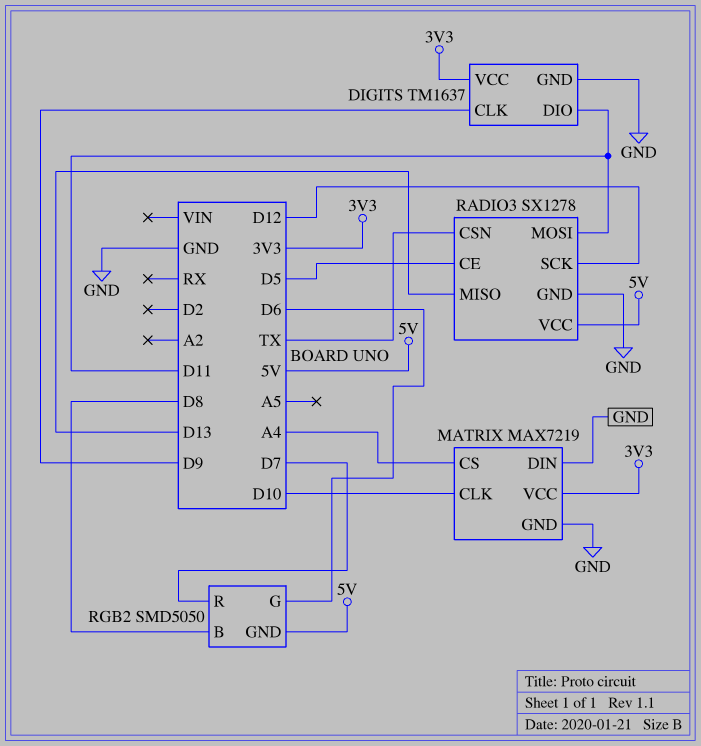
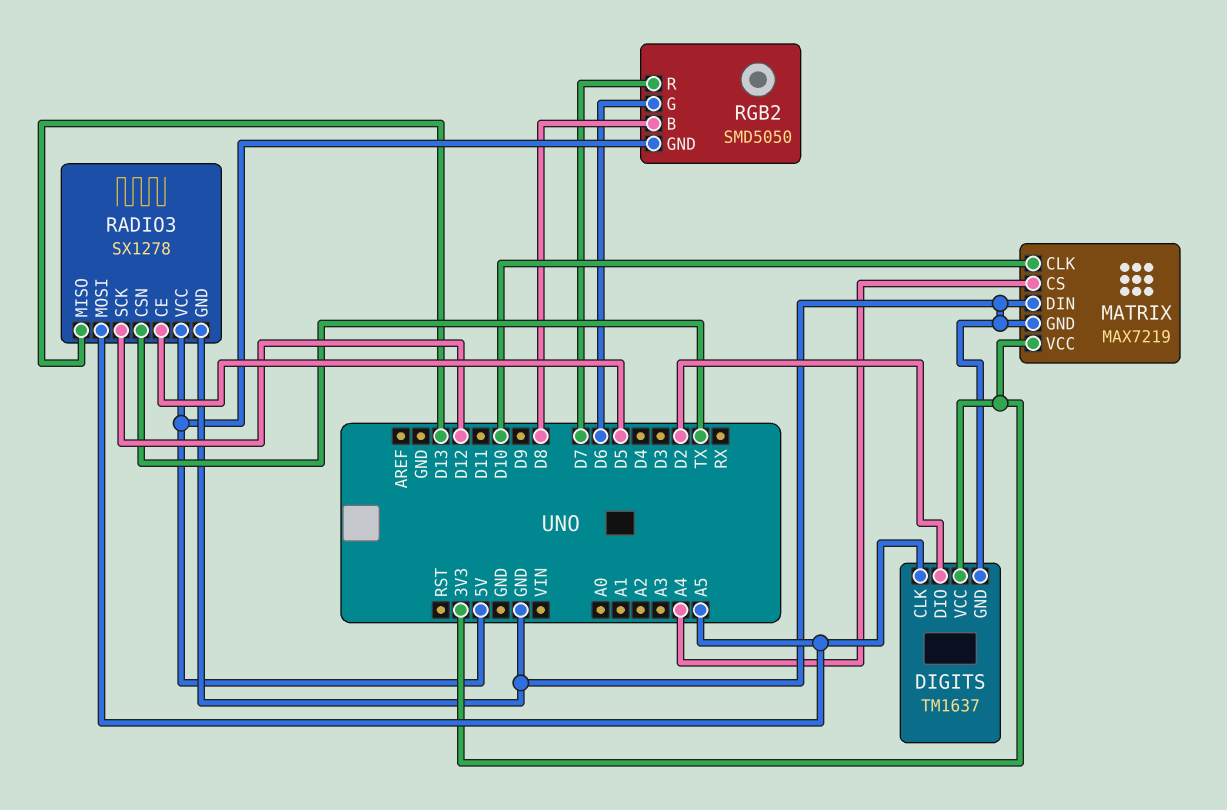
DIGITS pin CLK: D9 -> A5
DIGITS pin DIO: D11 -> D2
RADIO3 pin MOSI: D11 -> A5

